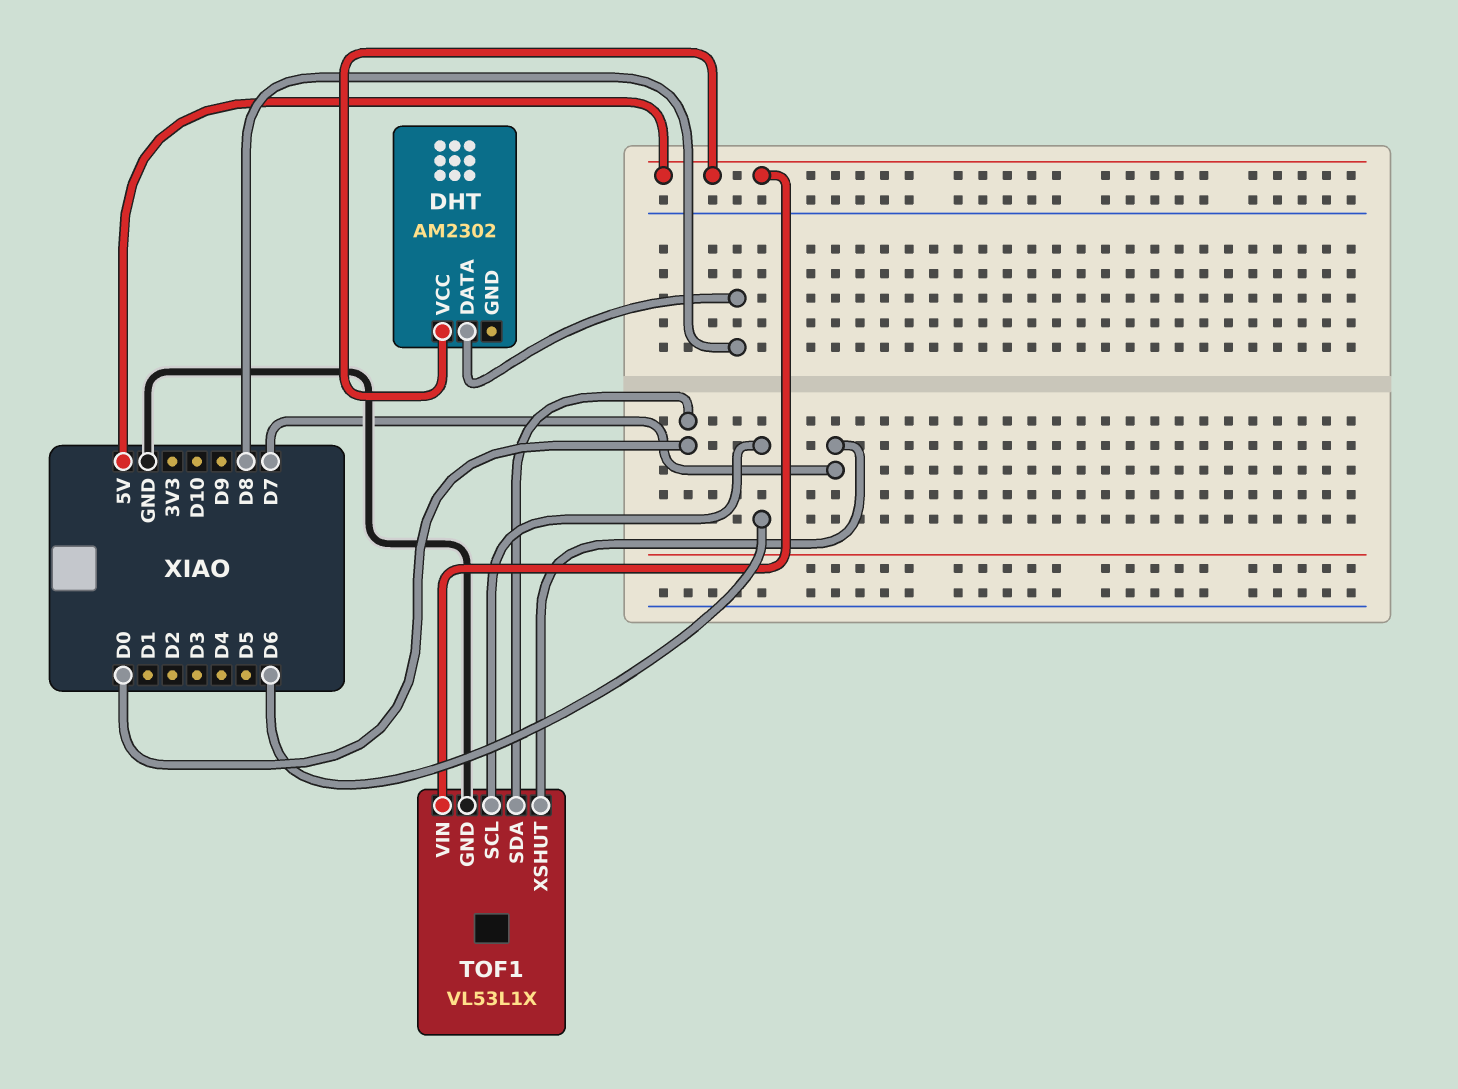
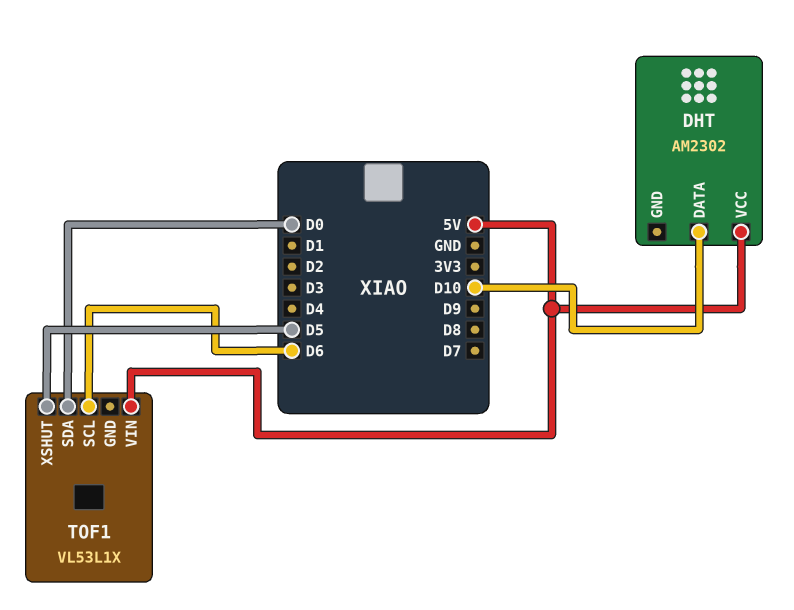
DHT pin DATA: D8 -> D10
TOF1 pin GND: GND -> none
TOF1 pin XSHUT: D7 -> D5

